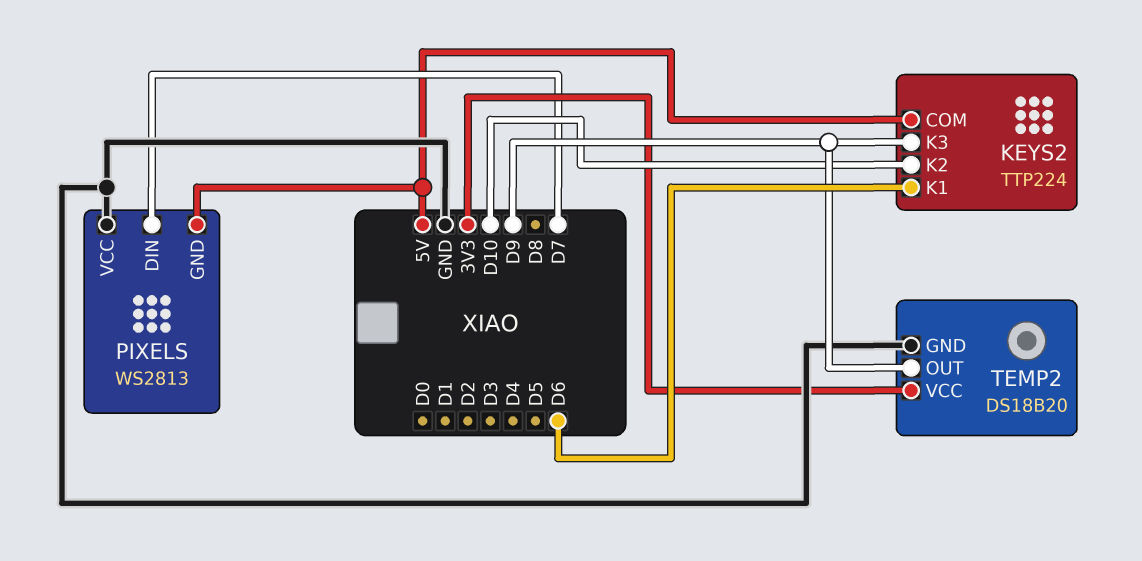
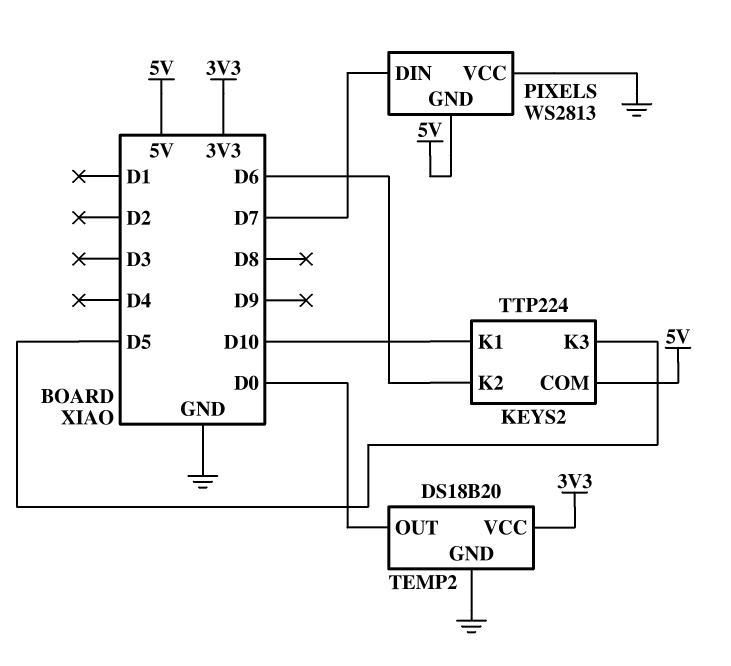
KEYS2 pin K1: D6 -> D10
KEYS2 pin K2: D10 -> D6
KEYS2 pin K3: D9 -> D5
TEMP2 pin OUT: D9 -> D0

